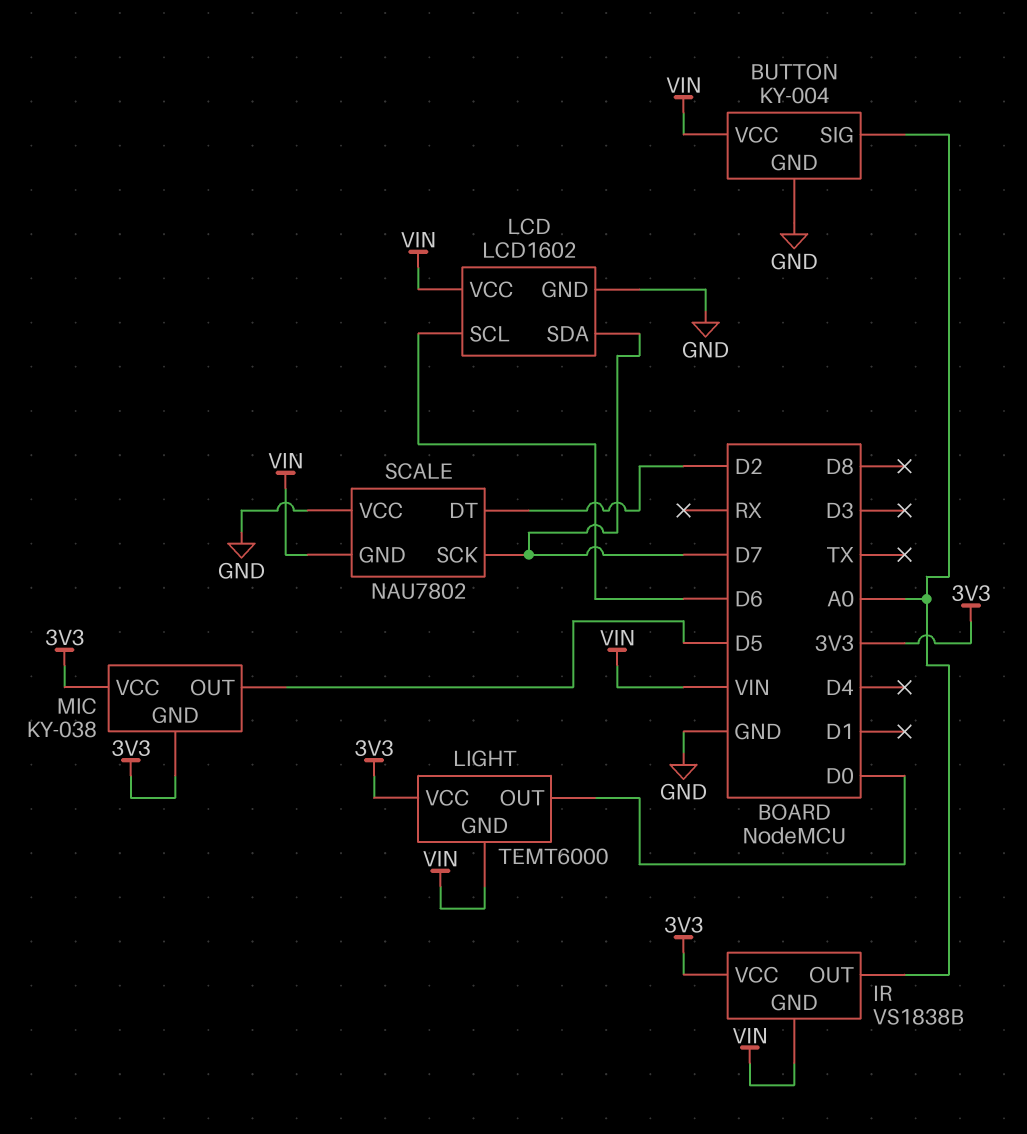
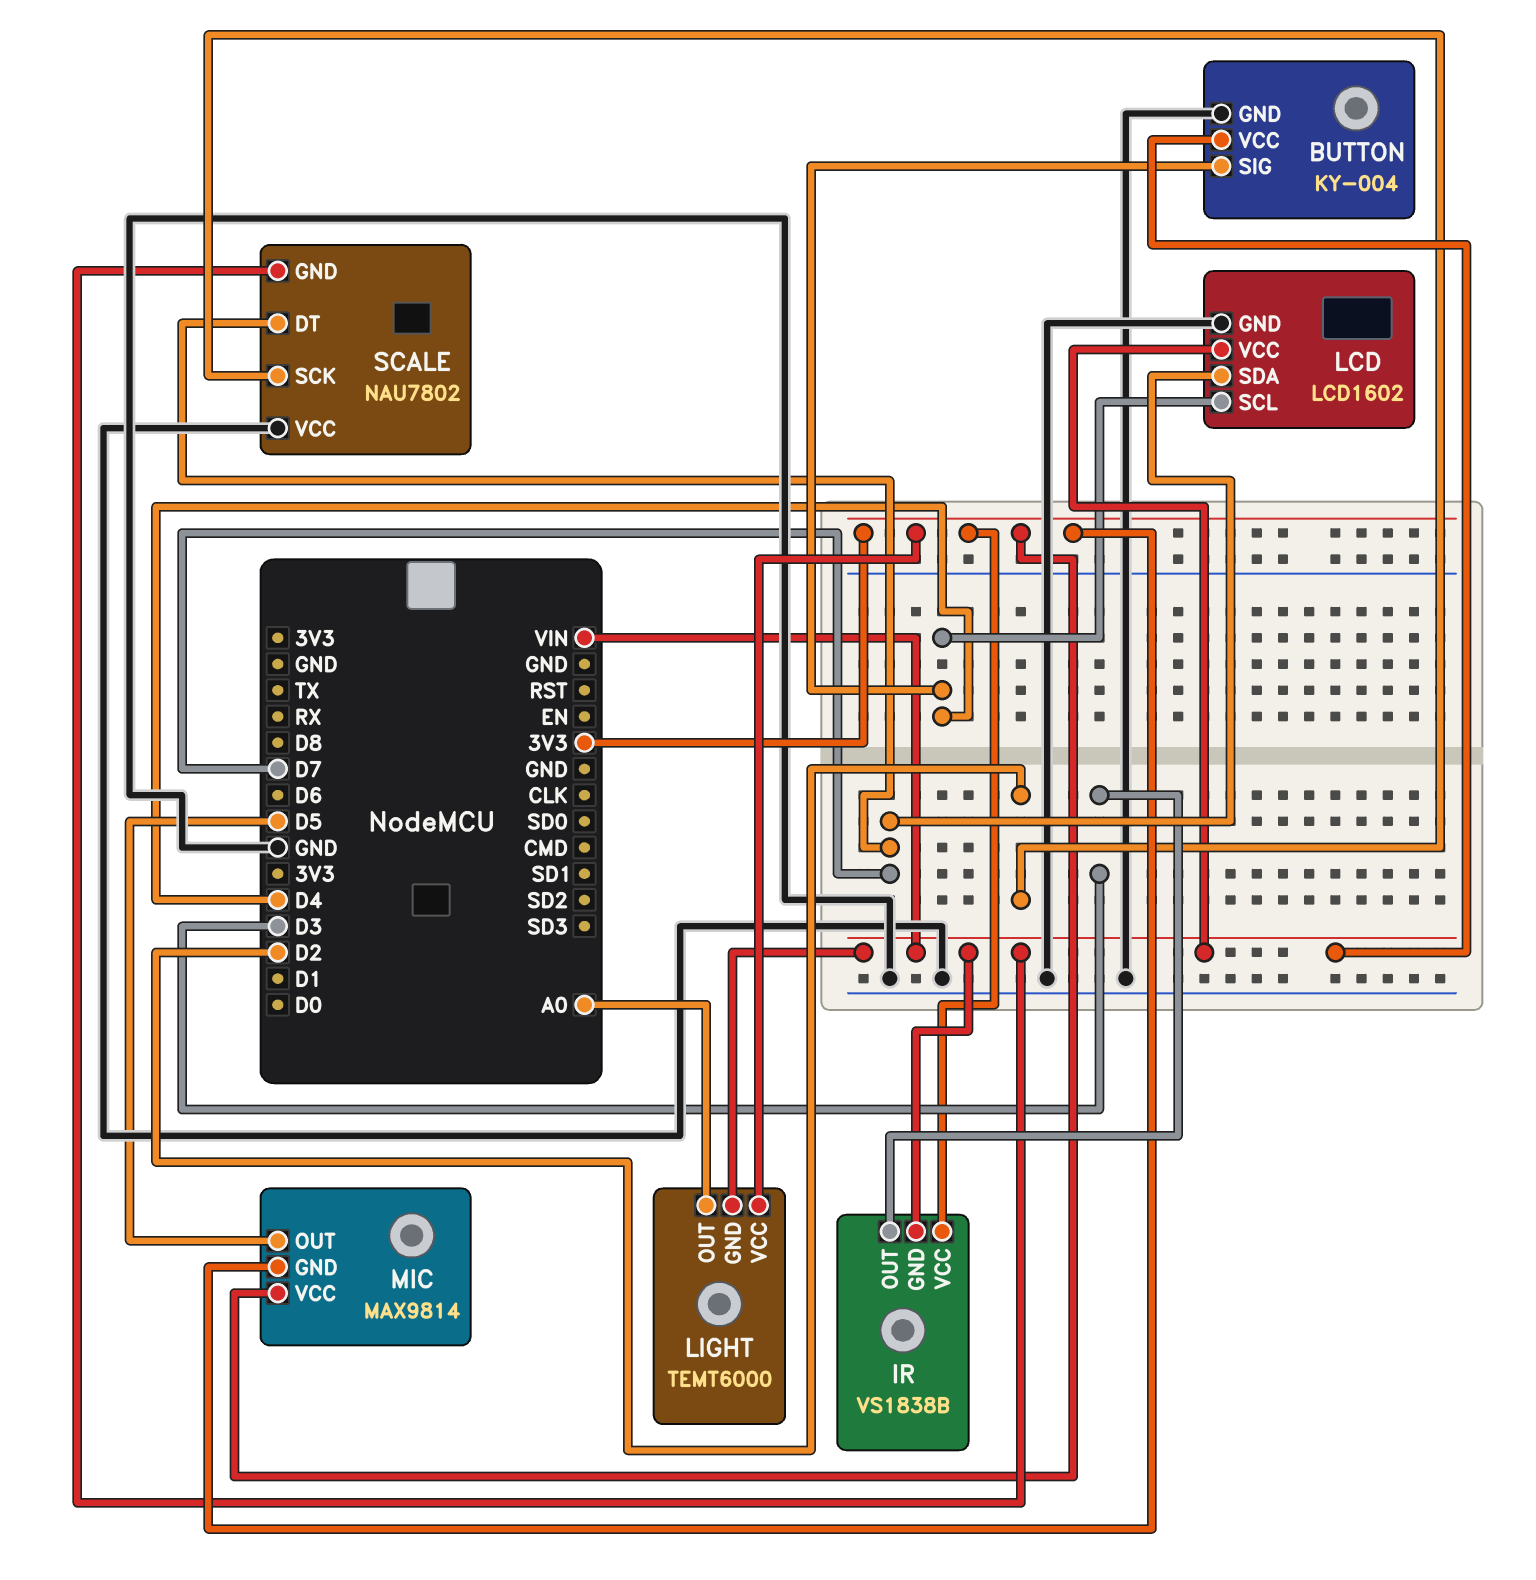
BUTTON pin SIG: A0 -> D4
IR pin OUT: A0 -> D3
LCD pin SCL: D6 -> D4
LIGHT pin OUT: D0 -> A0
MIC: KY-038 -> MAX9814
SCALE pin DT: D2 -> D7
SCALE pin SCK: D7 -> D2

